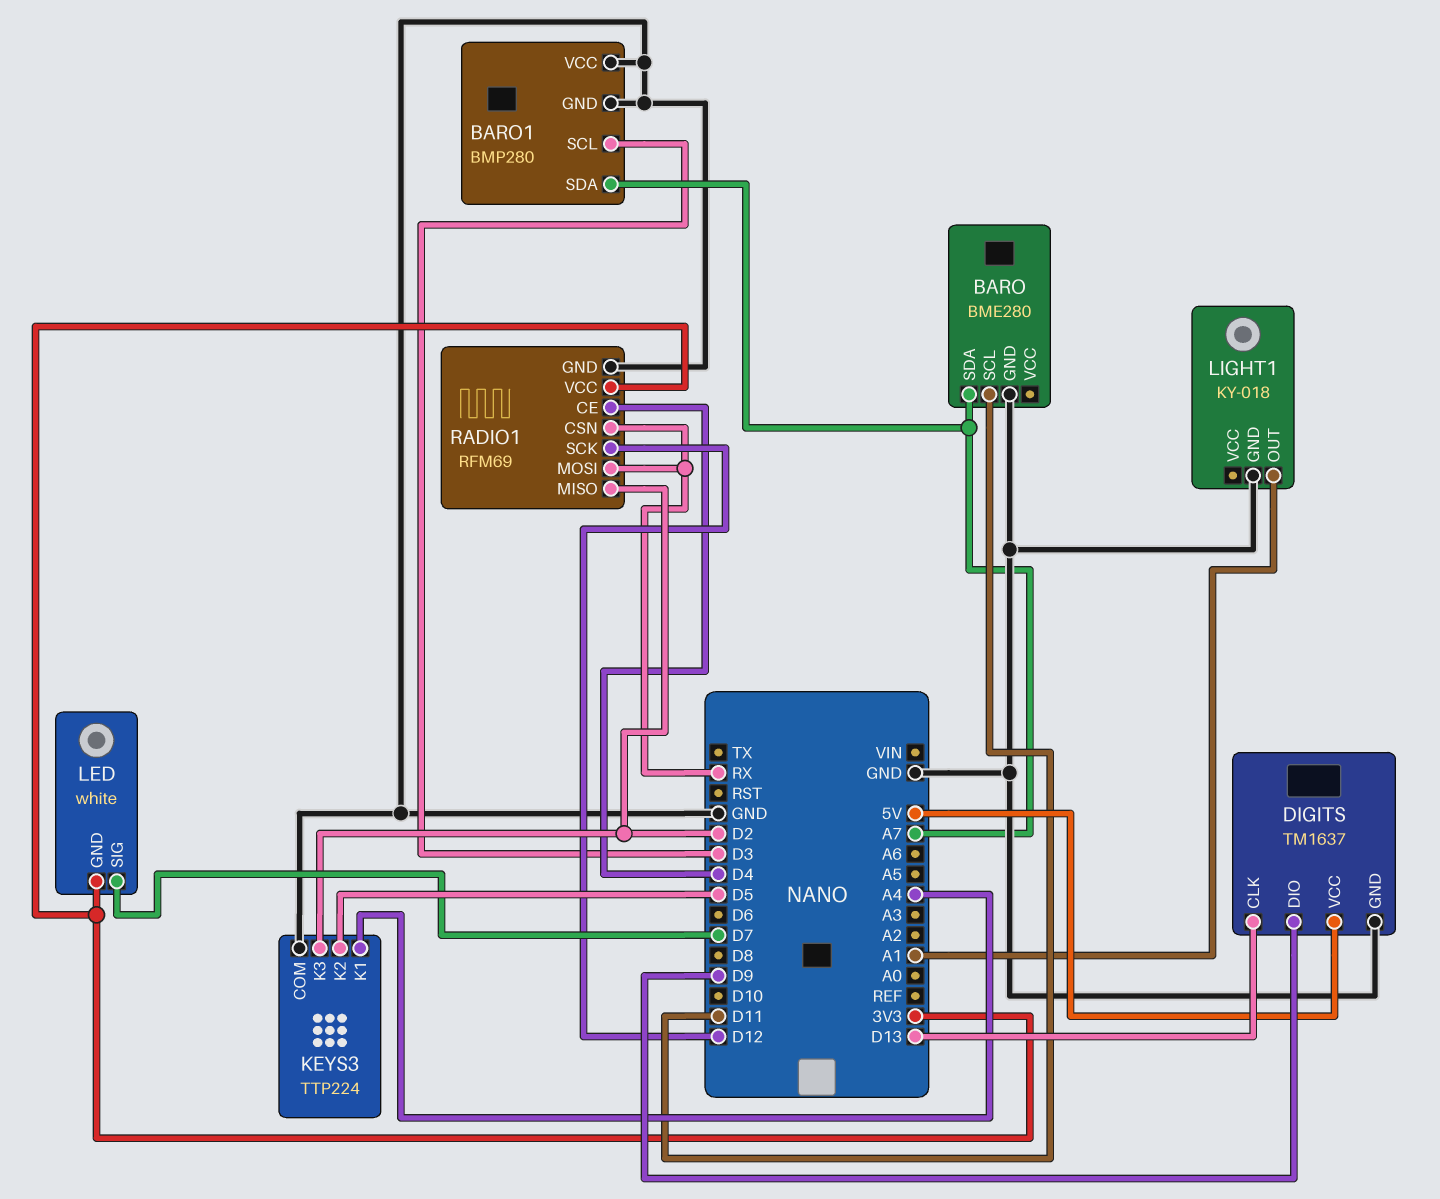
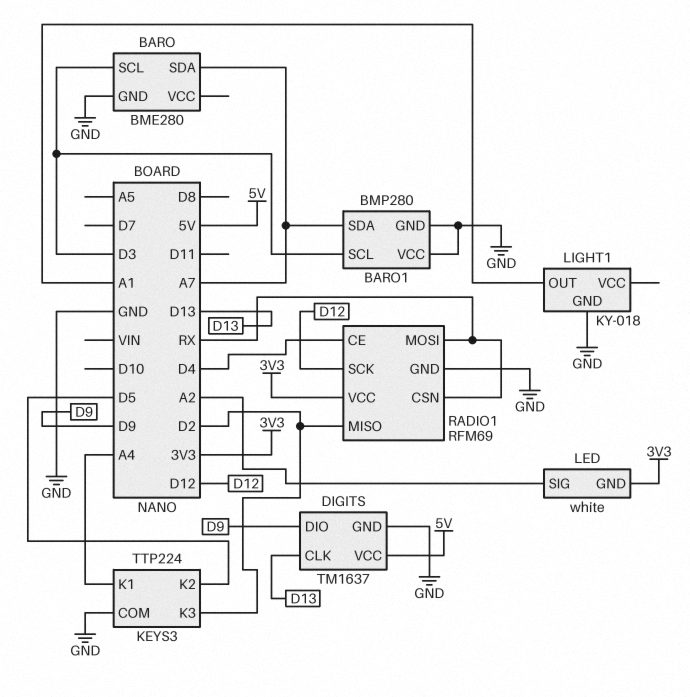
BARO pin SCL: D11 -> D3
LED pin SIG: D7 -> A2

